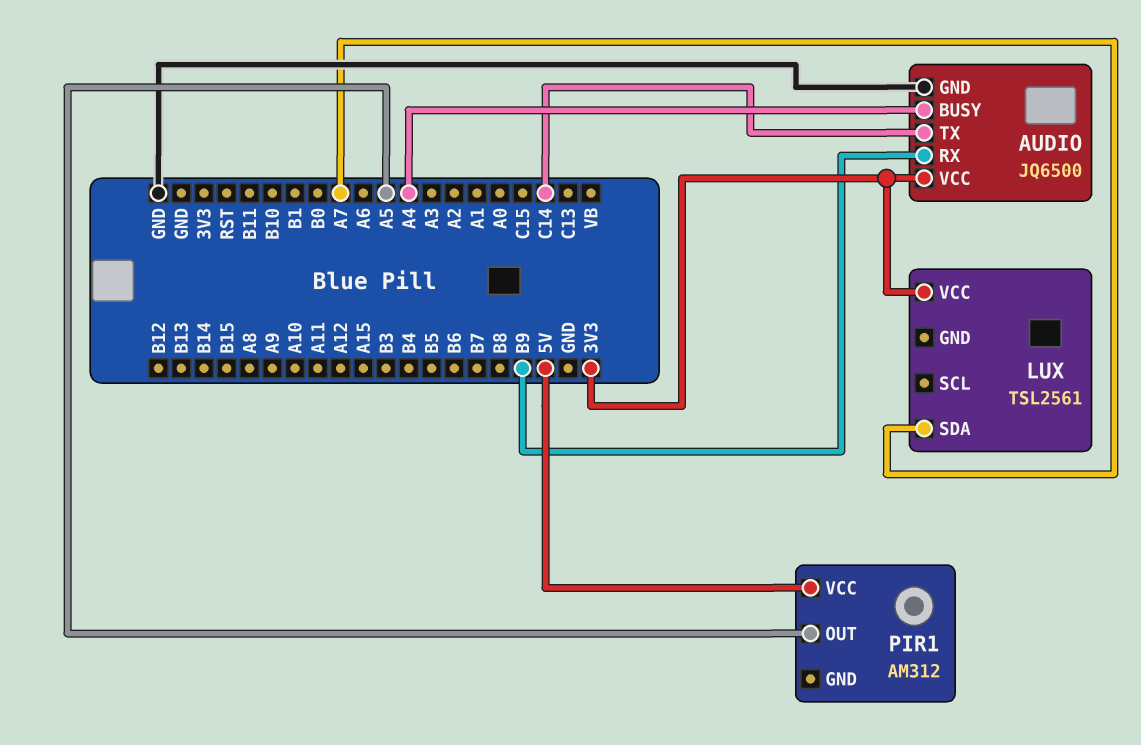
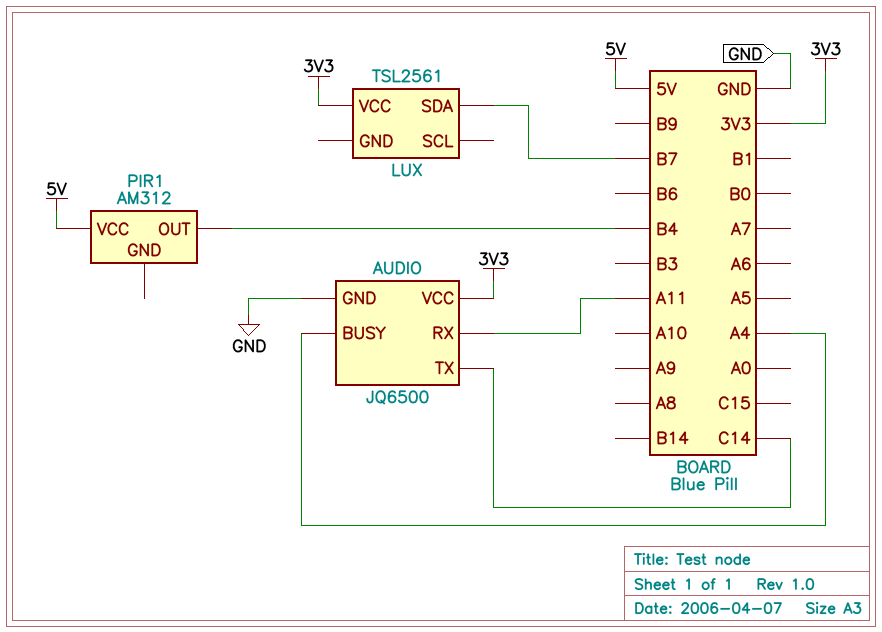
AUDIO pin RX: B9 -> A11
LUX pin SDA: A7 -> B7
PIR1 pin OUT: A5 -> B4

